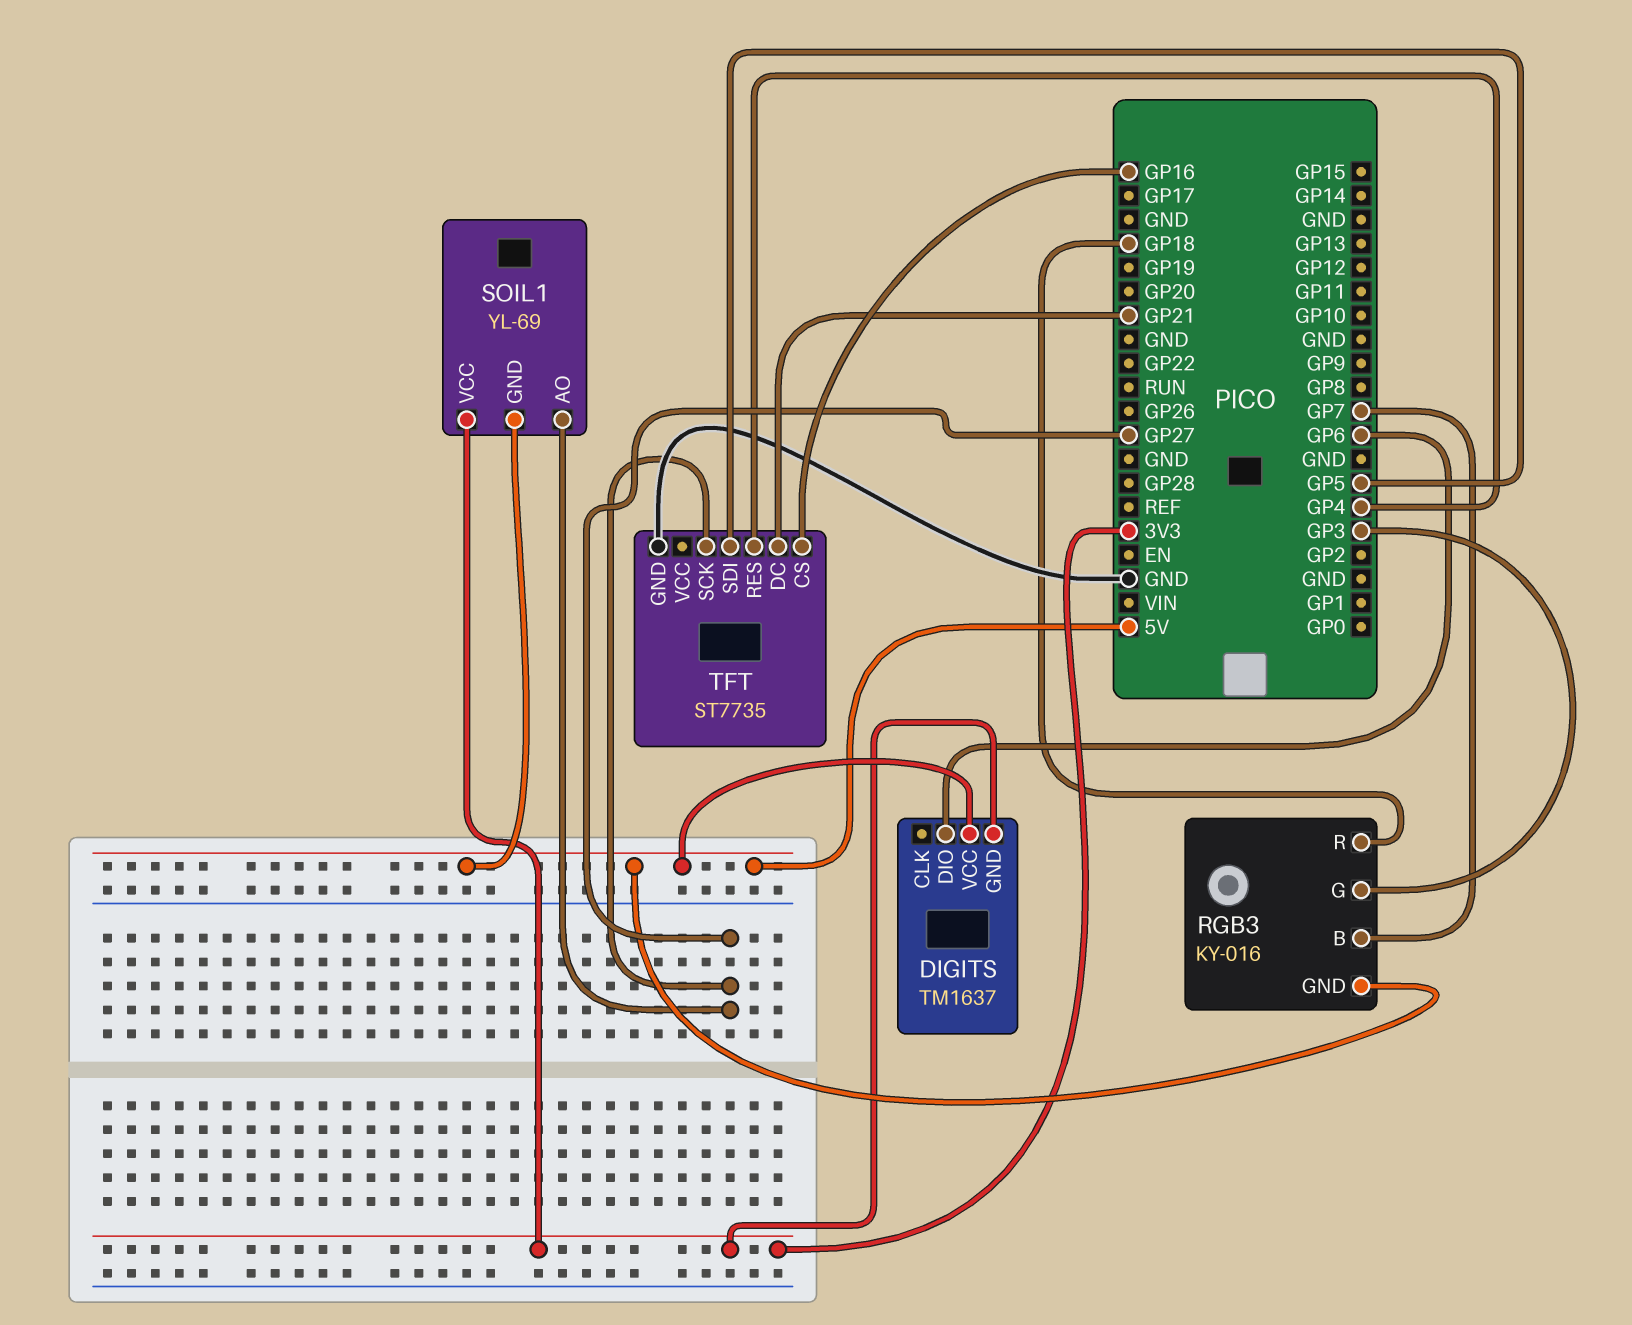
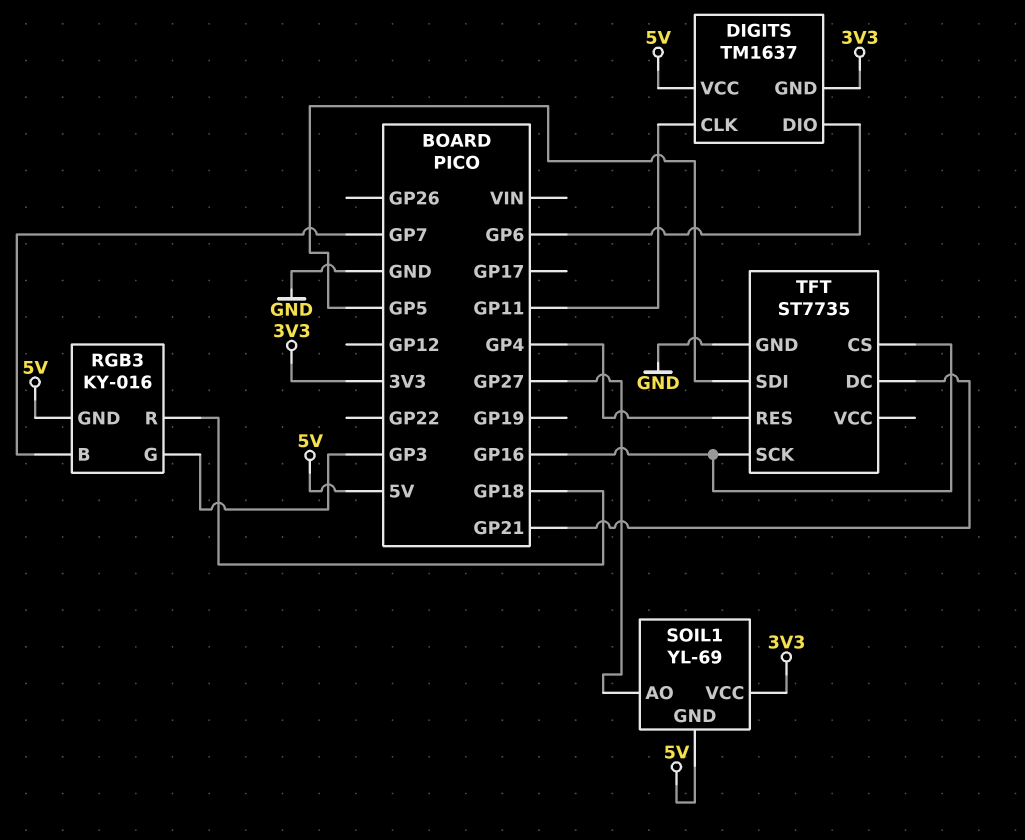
DIGITS pin CLK: none -> GP11
TFT pin SCK: GP27 -> GP16

